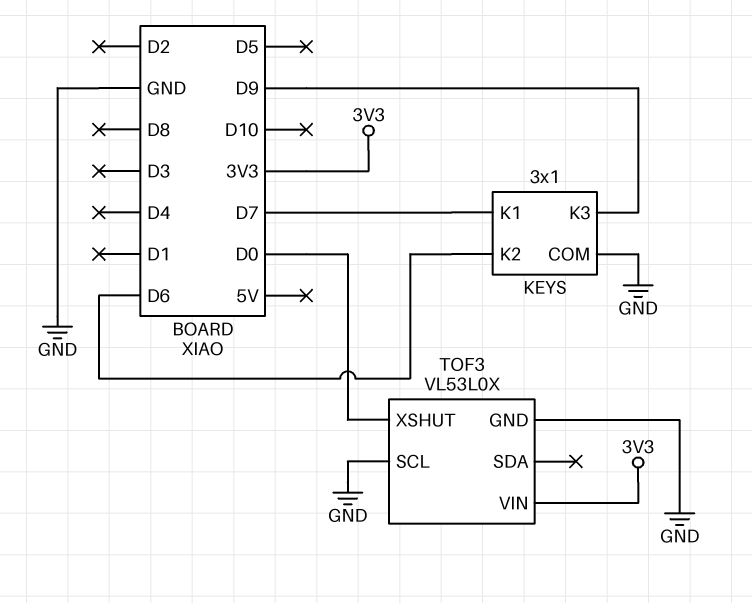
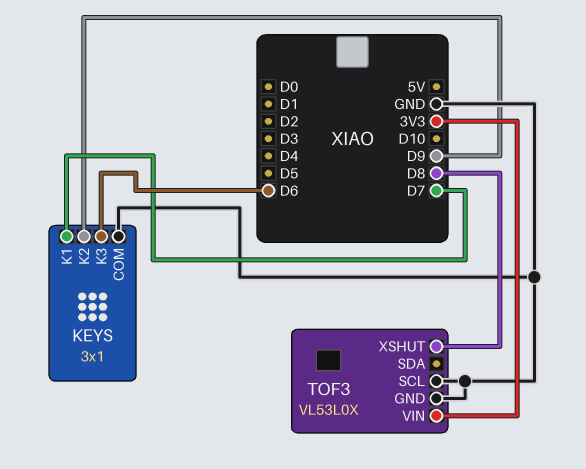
KEYS pin K2: D6 -> D9
KEYS pin K3: D9 -> D6
TOF3 pin XSHUT: D0 -> D8

